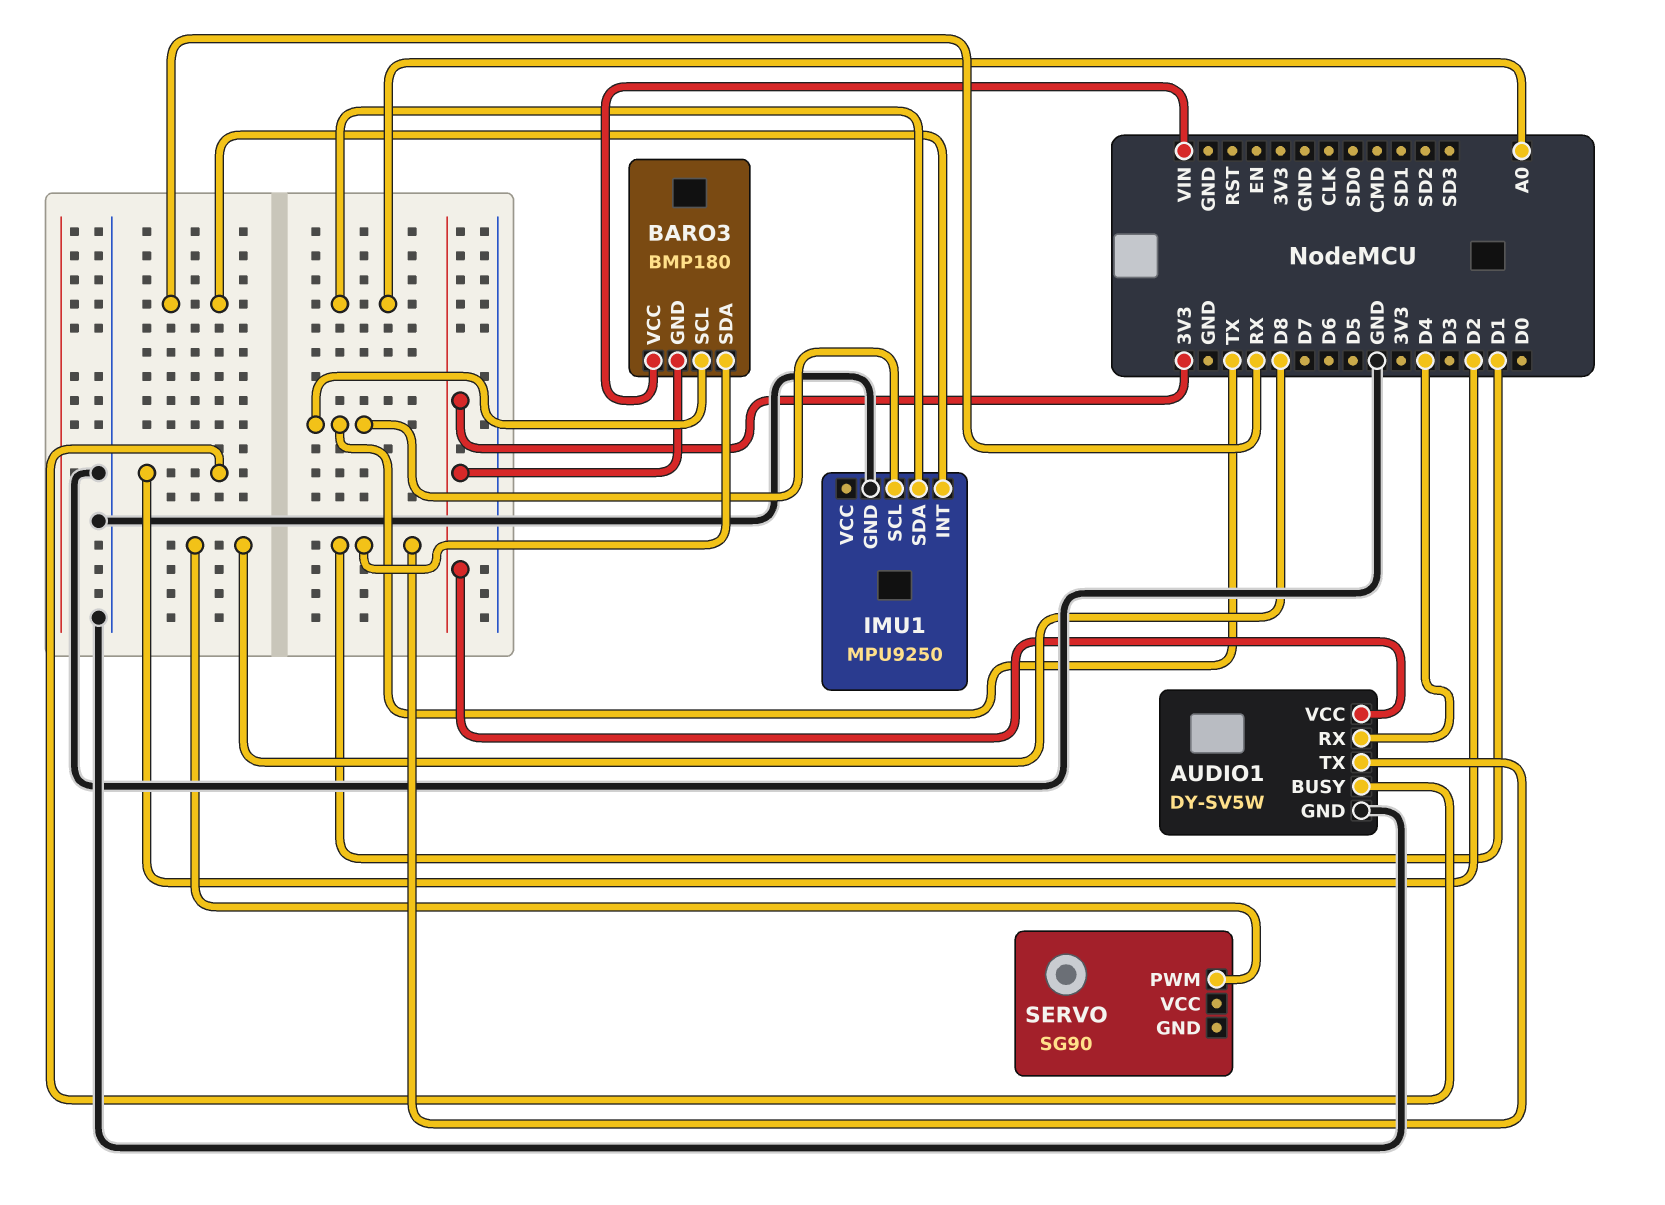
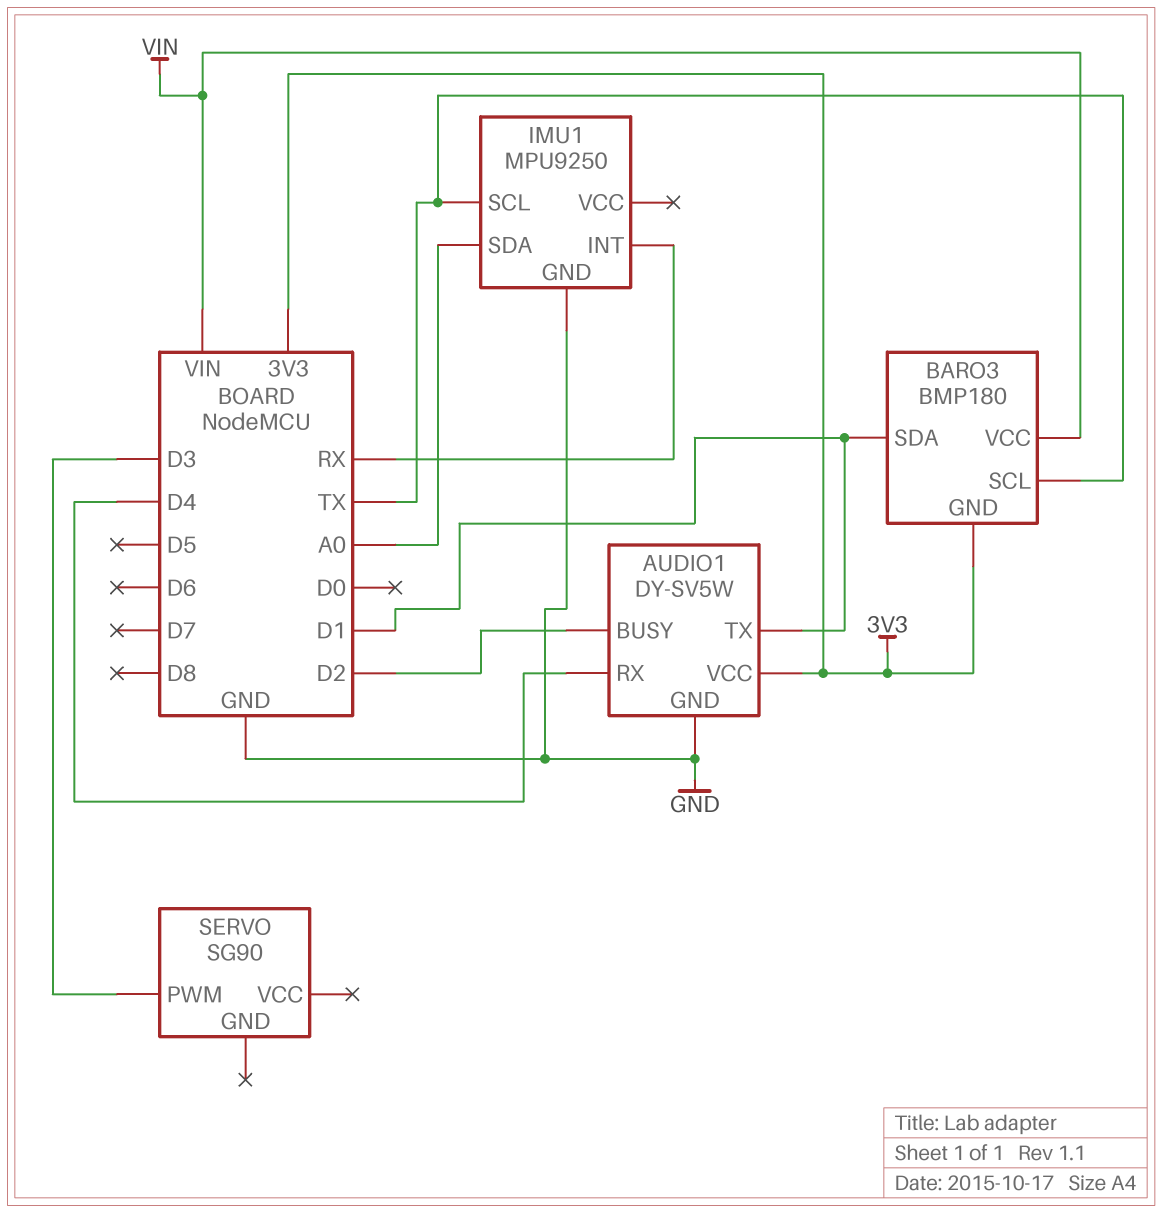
SERVO pin PWM: D8 -> D3

